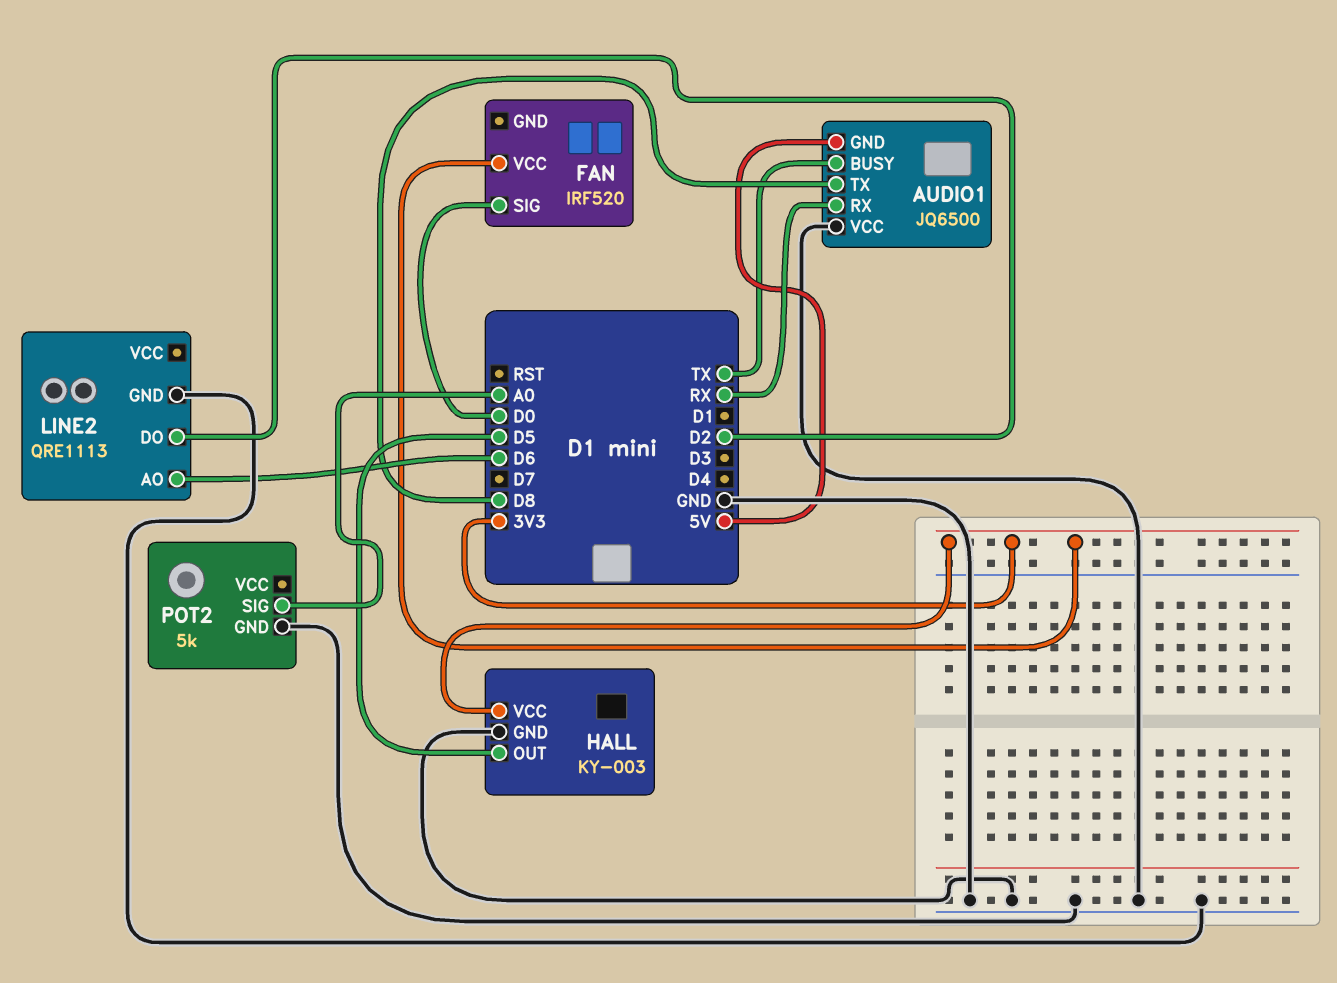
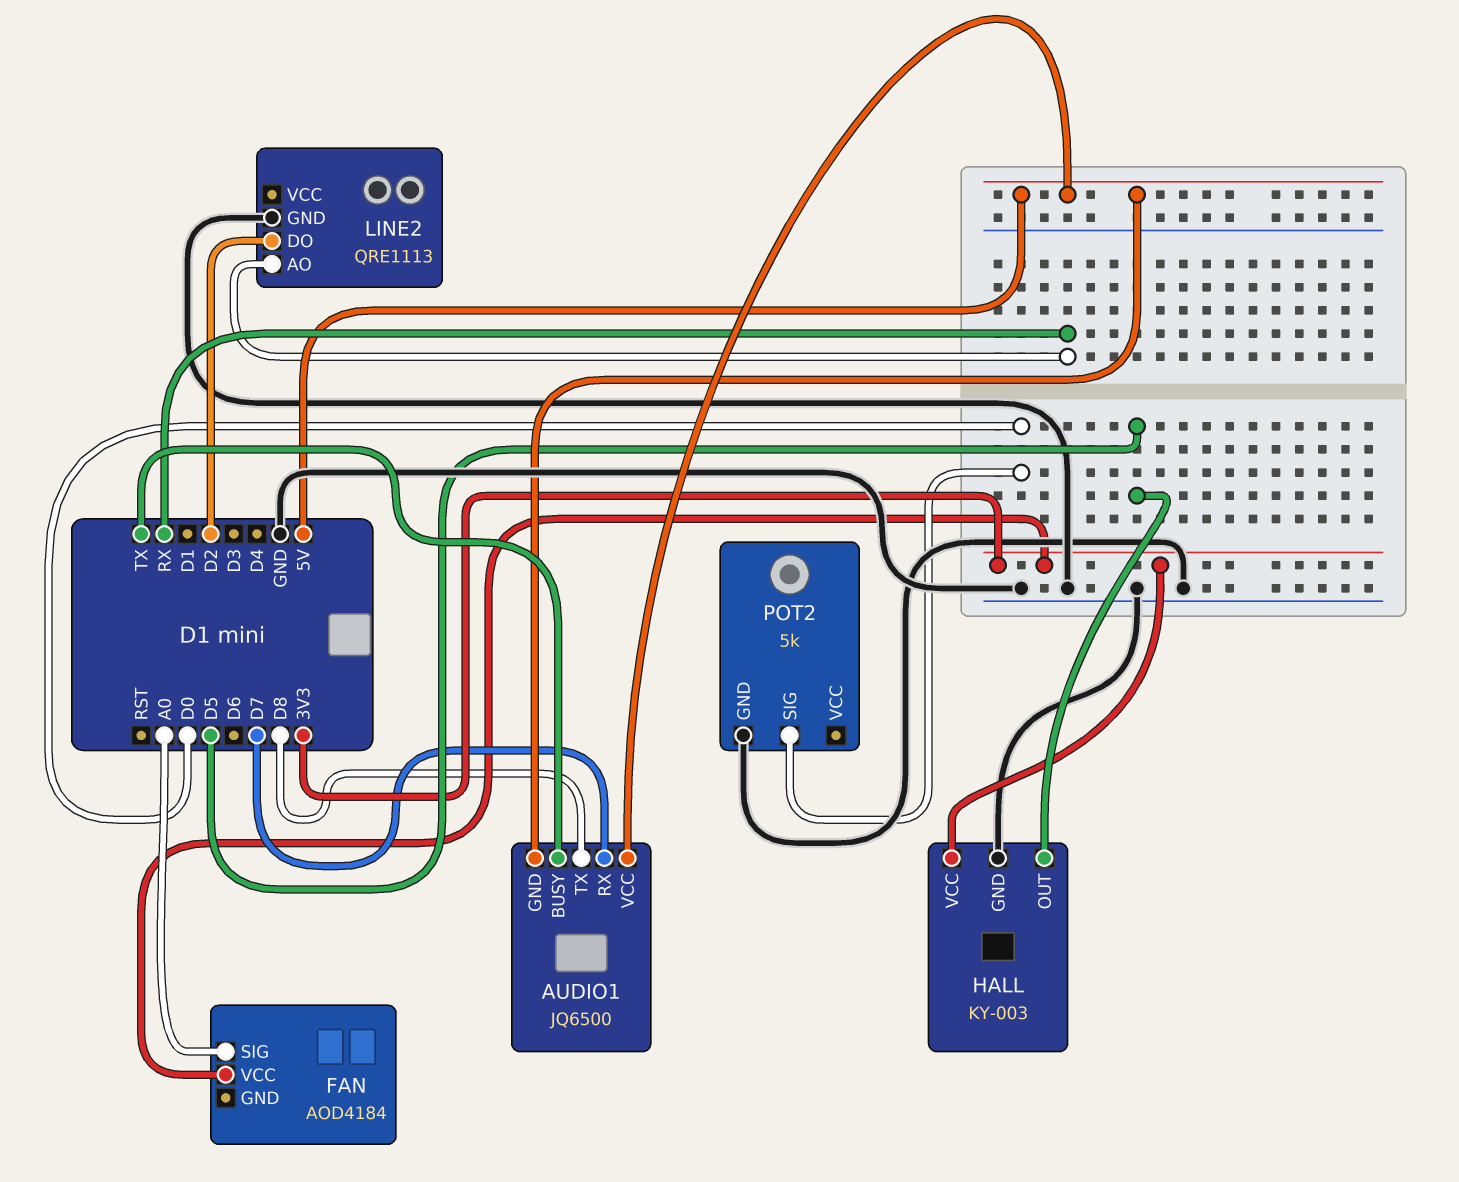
AUDIO1 pin RX: RX -> D7
AUDIO1 pin VCC: GND -> 5V
FAN: IRF520 -> AOD4184
FAN pin SIG: D0 -> A0
LINE2 pin AO: D6 -> RX
POT2 pin SIG: A0 -> D0

